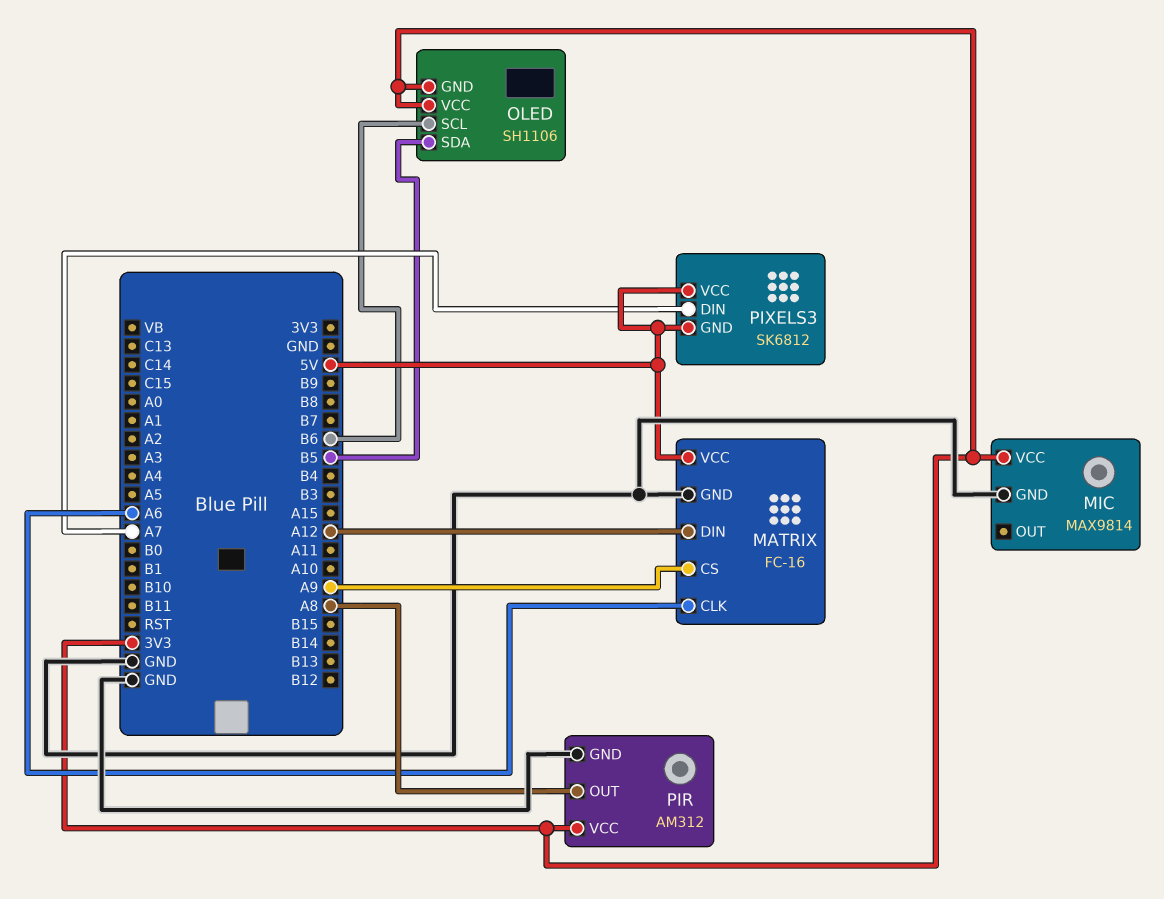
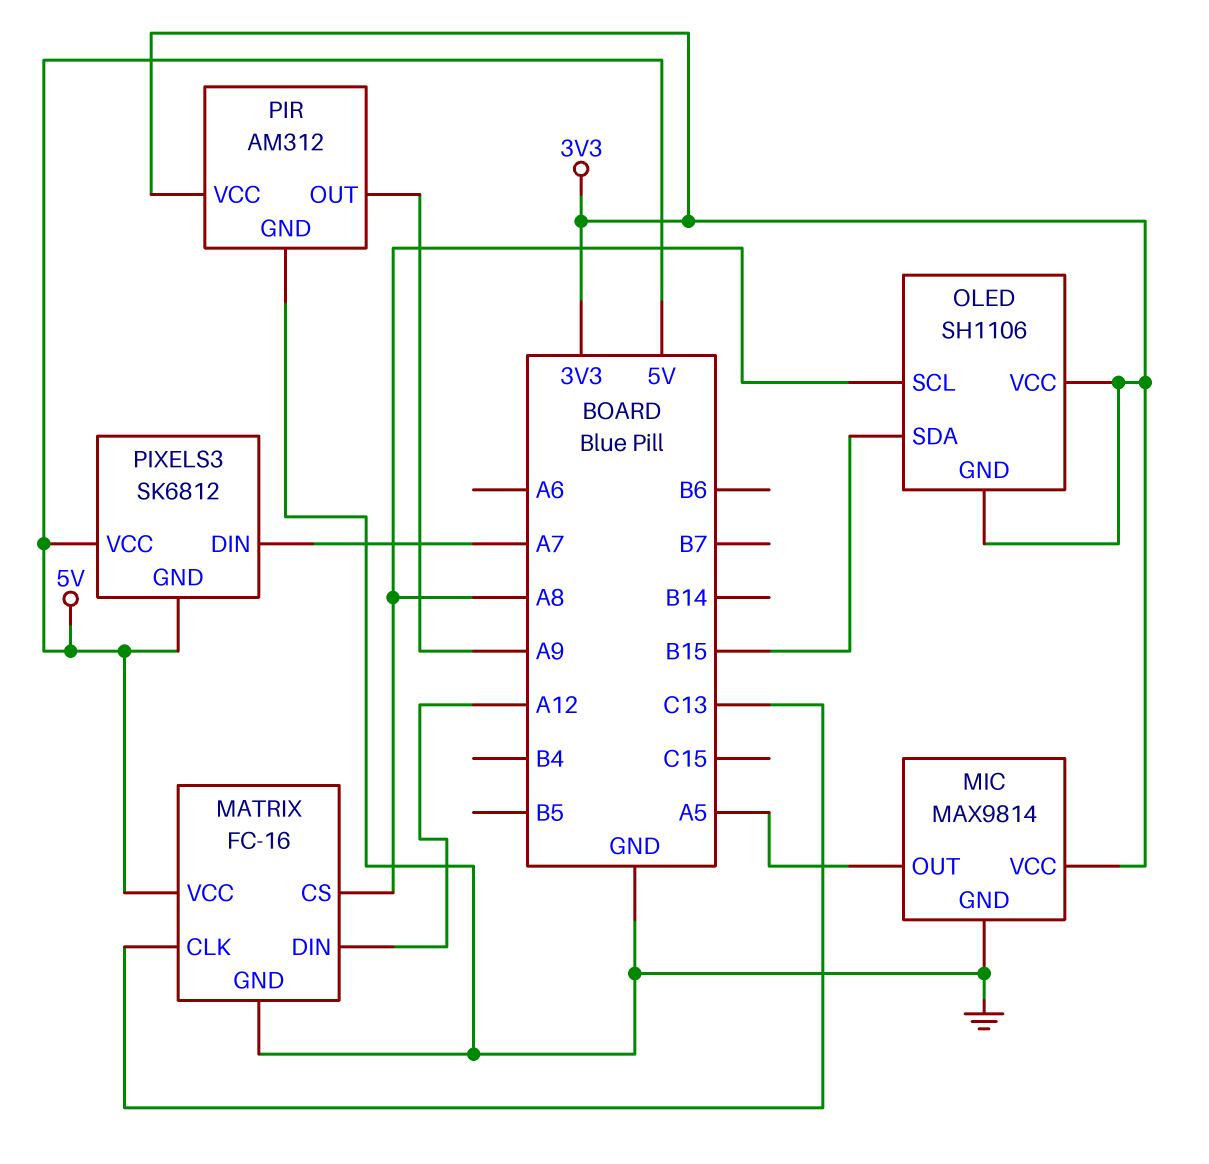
MATRIX pin CLK: A6 -> C13
MATRIX pin CS: A9 -> A8
MIC pin OUT: none -> A5
OLED pin SCL: B6 -> A8
OLED pin SDA: B5 -> B15
PIR pin OUT: A8 -> A9

